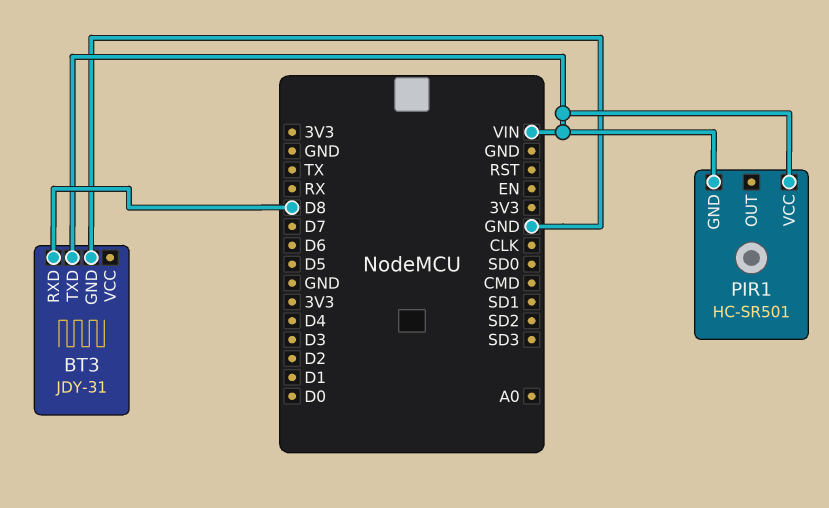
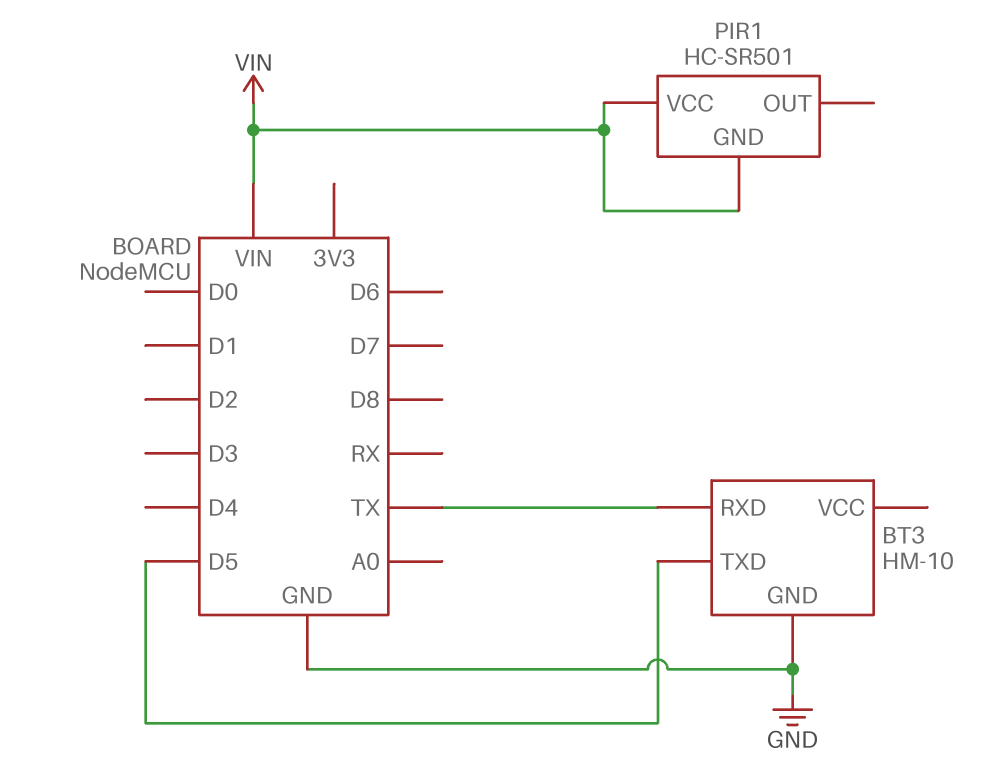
BT3: JDY-31 -> HM-10
BT3 pin RXD: D8 -> TX
BT3 pin TXD: VIN -> D5

